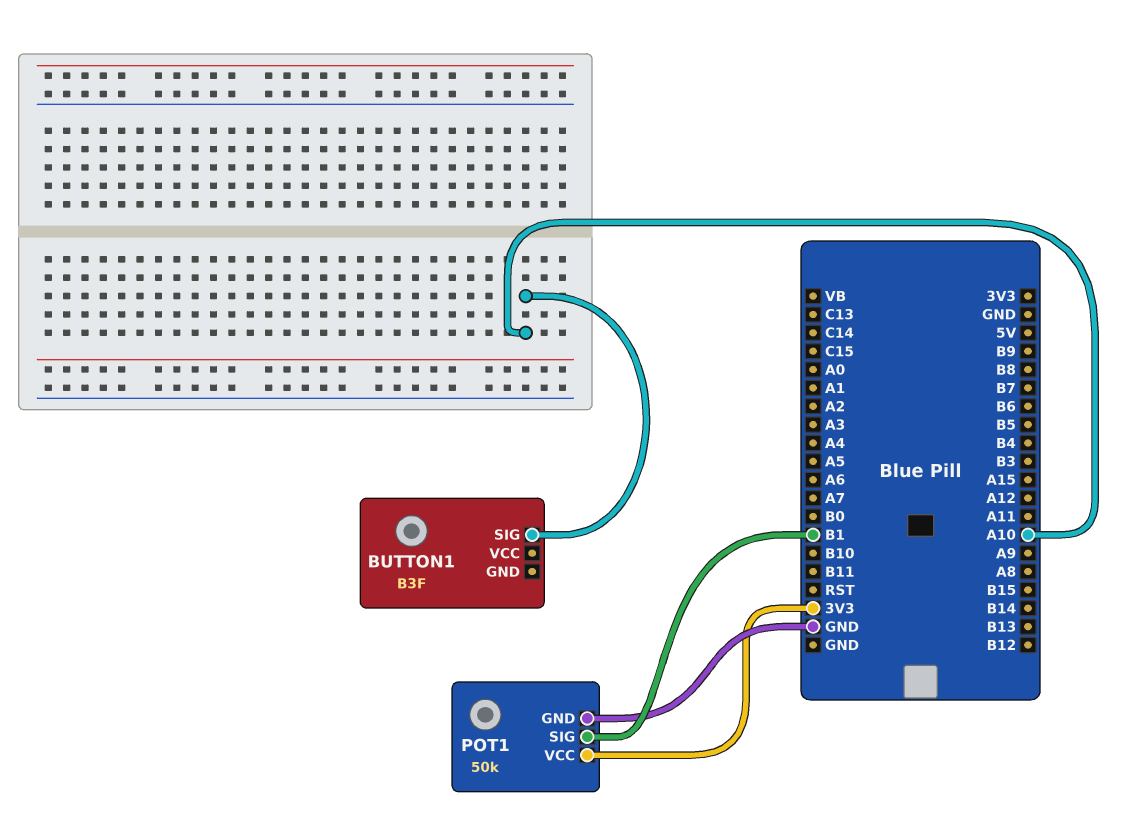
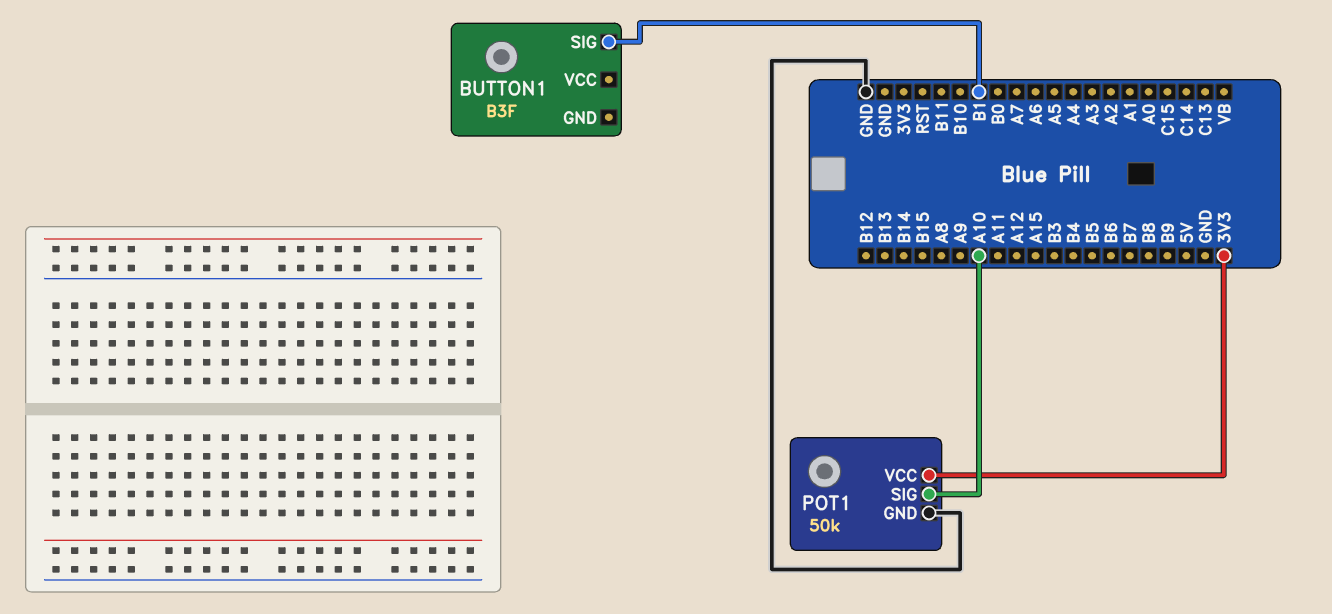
BUTTON1 pin SIG: A10 -> B1
POT1 pin SIG: B1 -> A10

